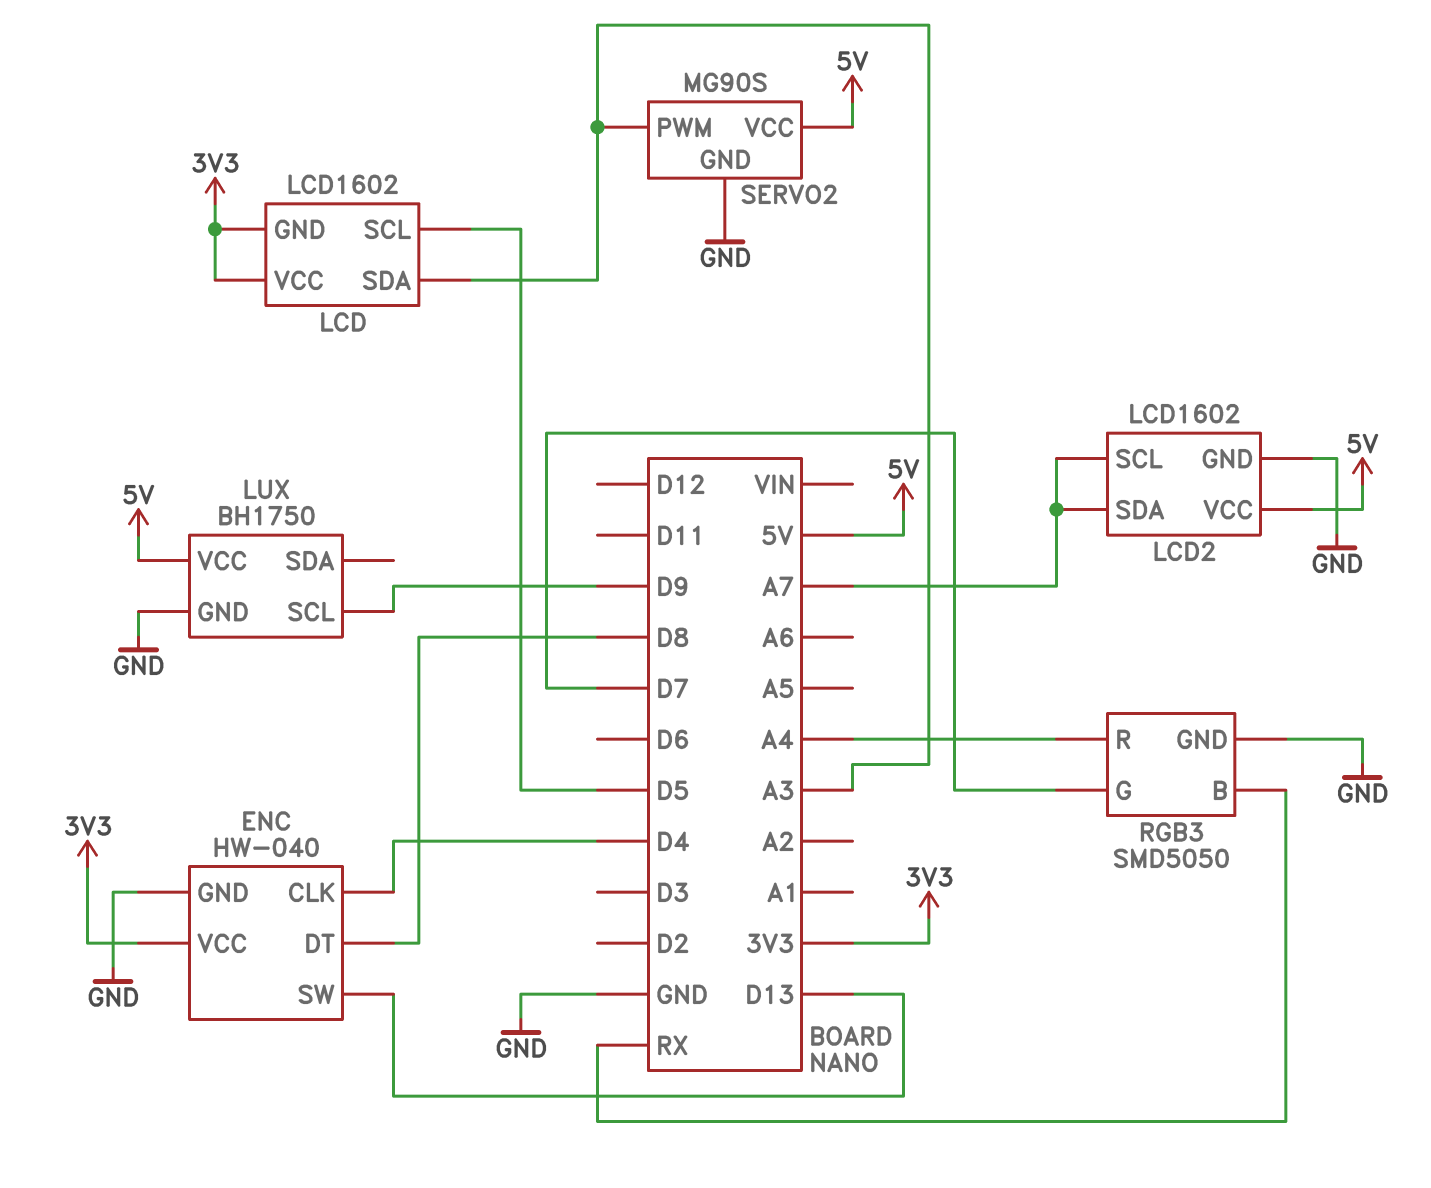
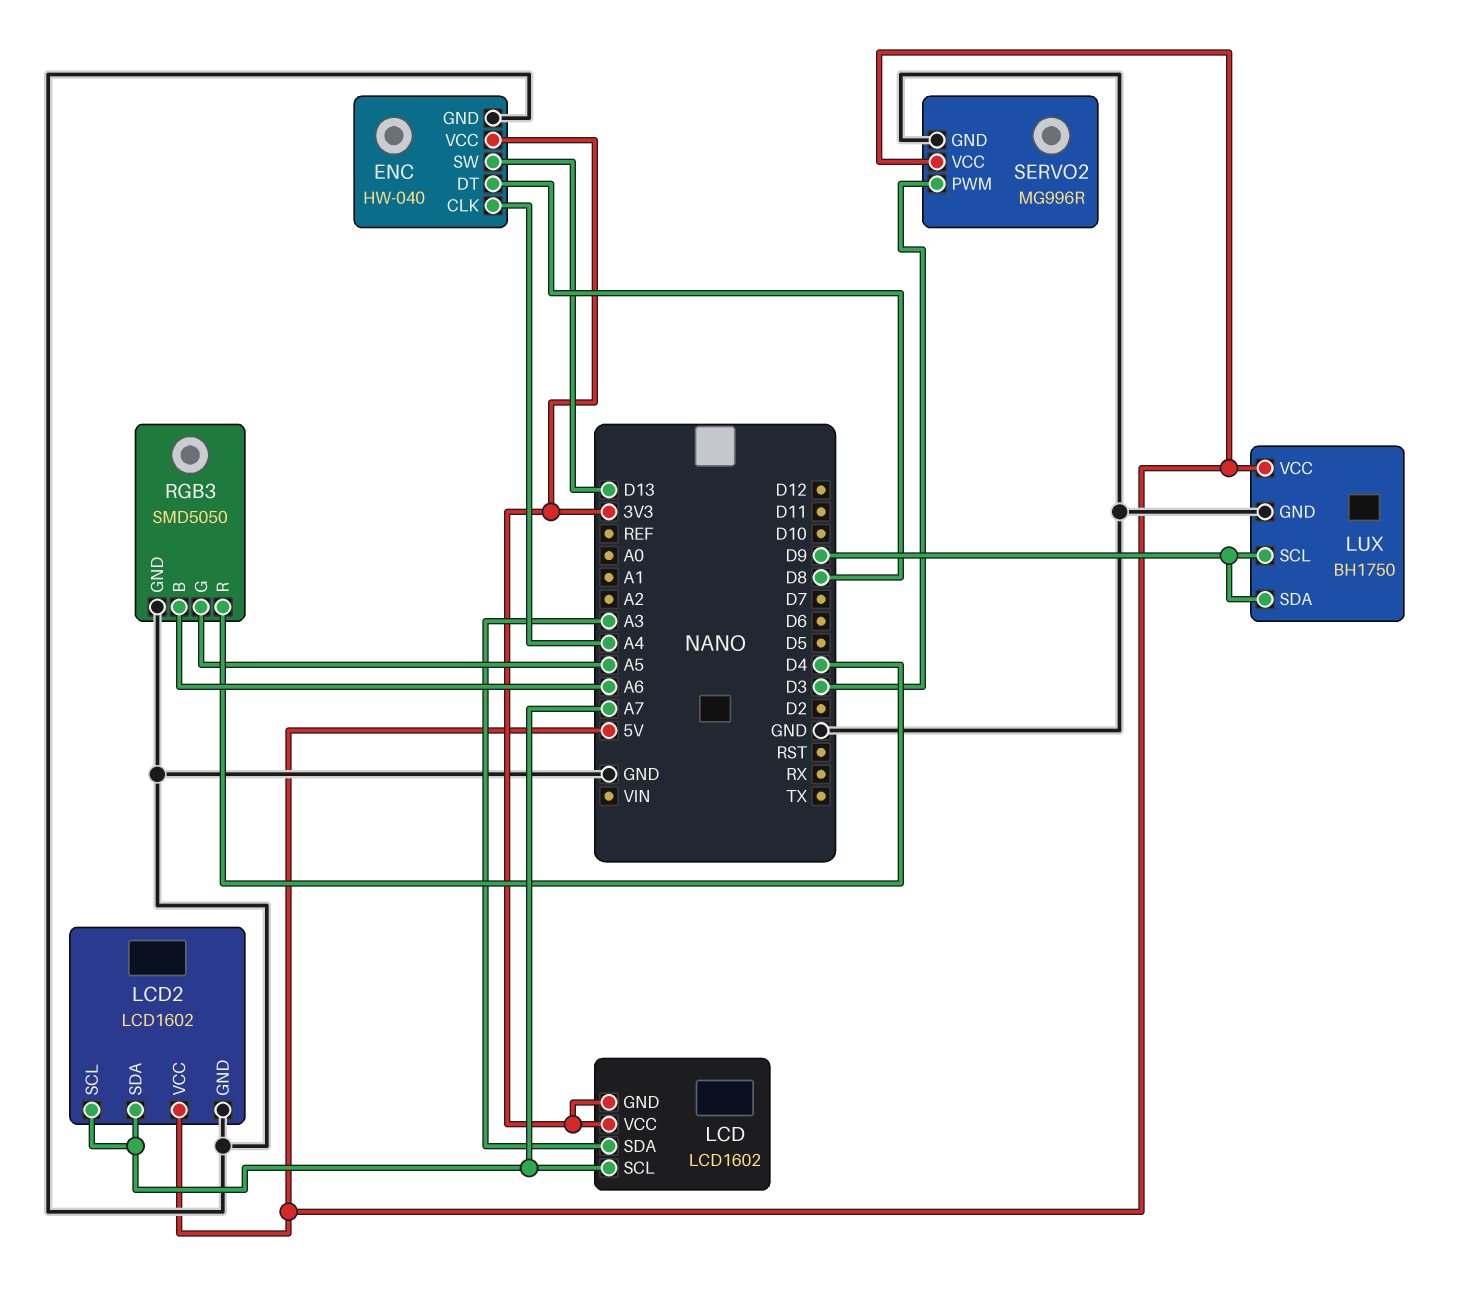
ENC pin CLK: D4 -> A4
LCD pin SCL: D5 -> A7
LUX pin SDA: none -> D9
RGB3 pin B: RX -> A6
RGB3 pin G: D7 -> A5
RGB3 pin R: A4 -> D4
SERVO2: MG90S -> MG996R
SERVO2 pin PWM: A3 -> D3

